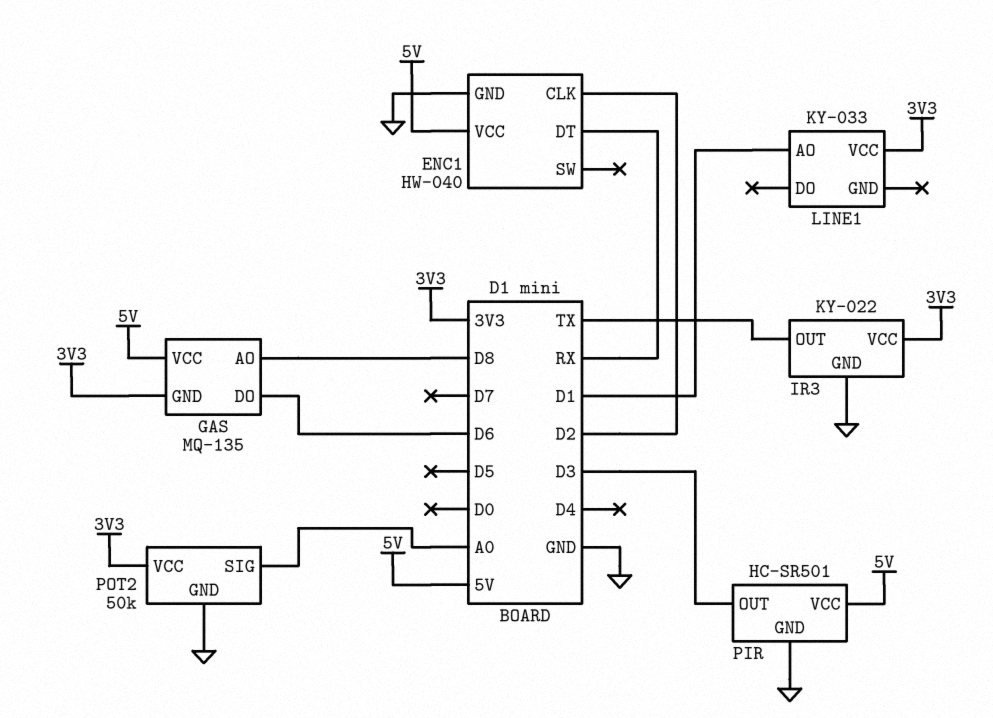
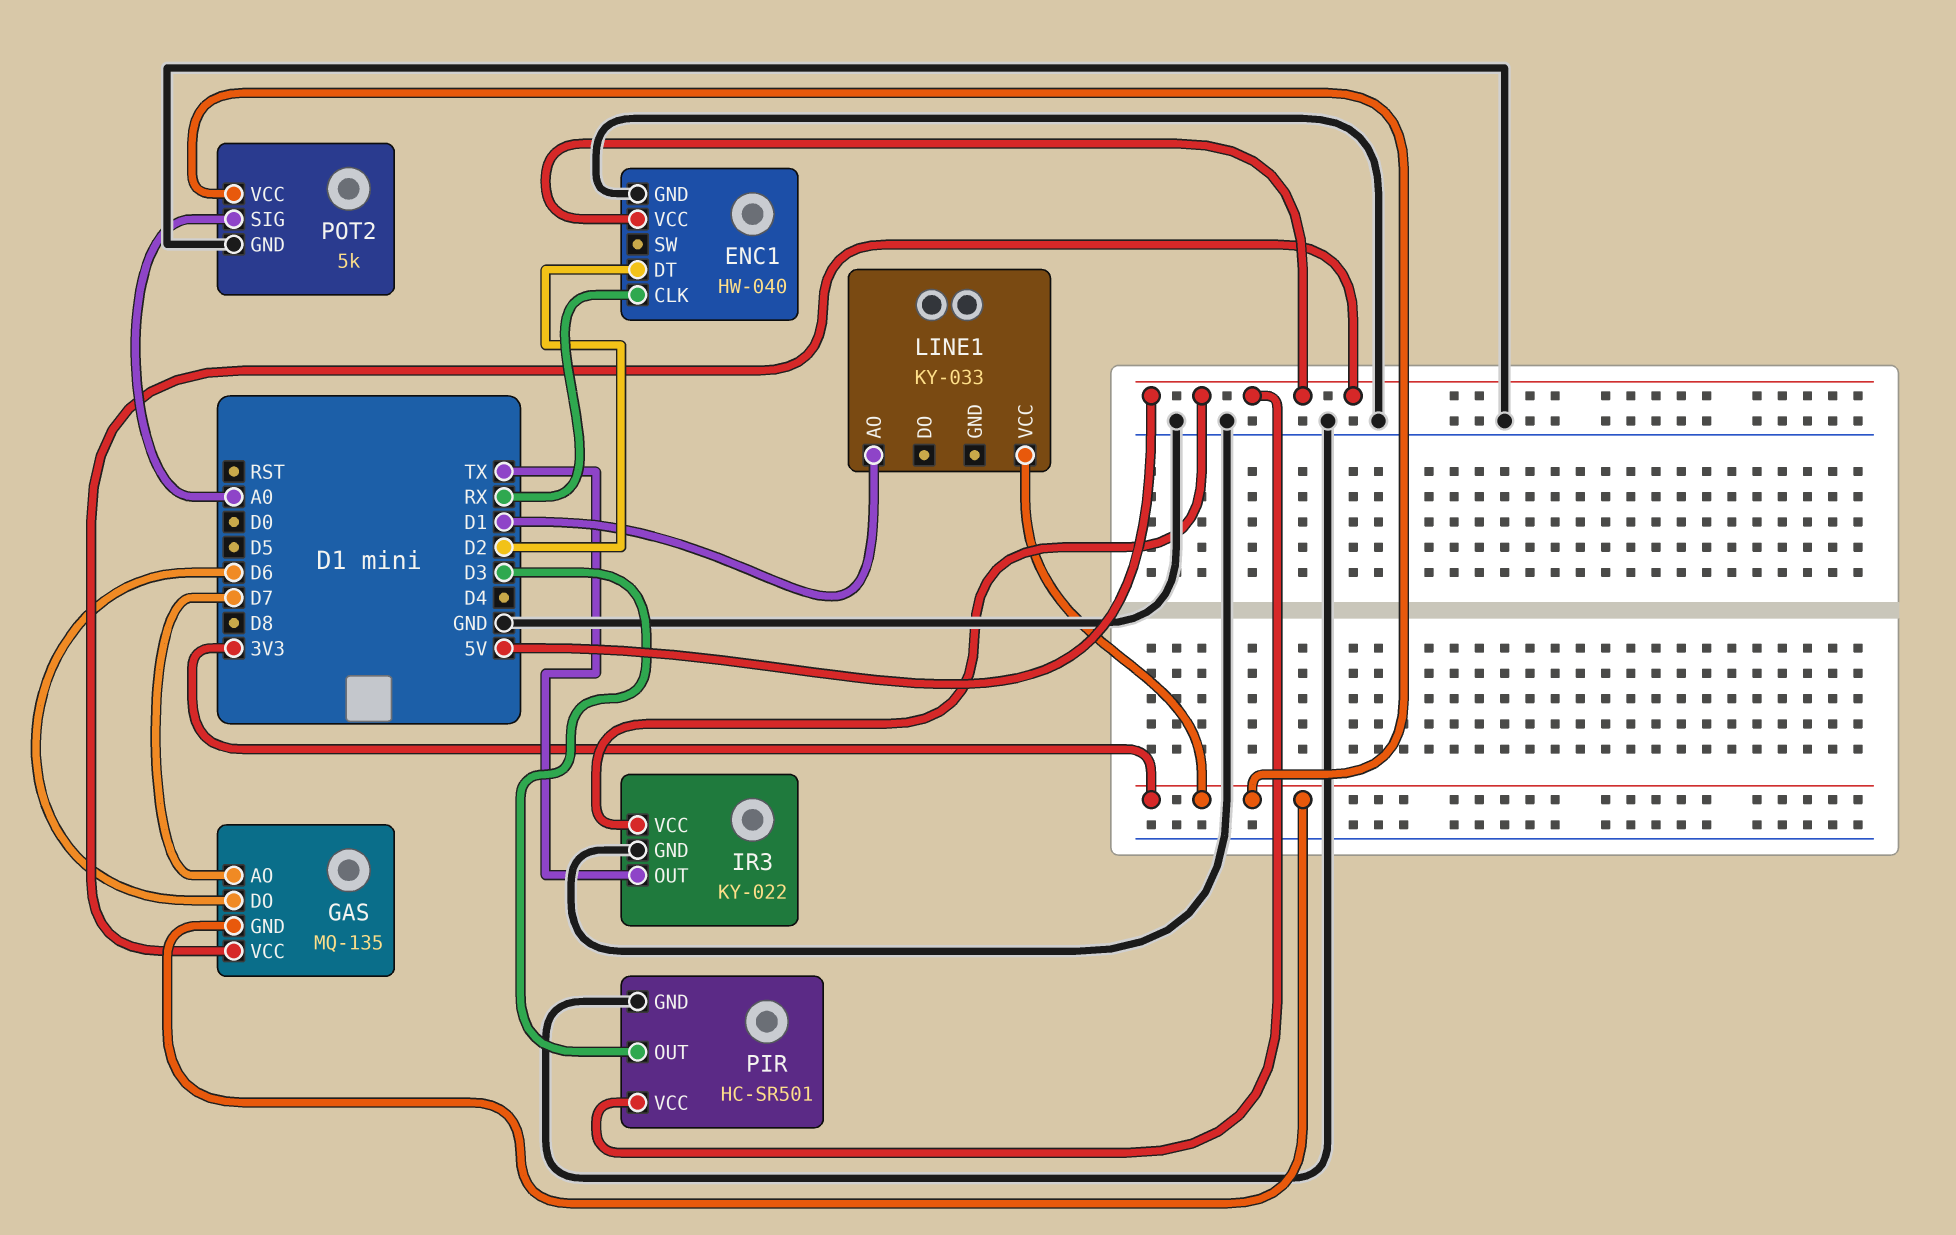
ENC1 pin CLK: D2 -> RX
ENC1 pin DT: RX -> D2
GAS pin AO: D8 -> D7
IR3 pin VCC: 3V3 -> 5V
POT2: 50k -> 5k

